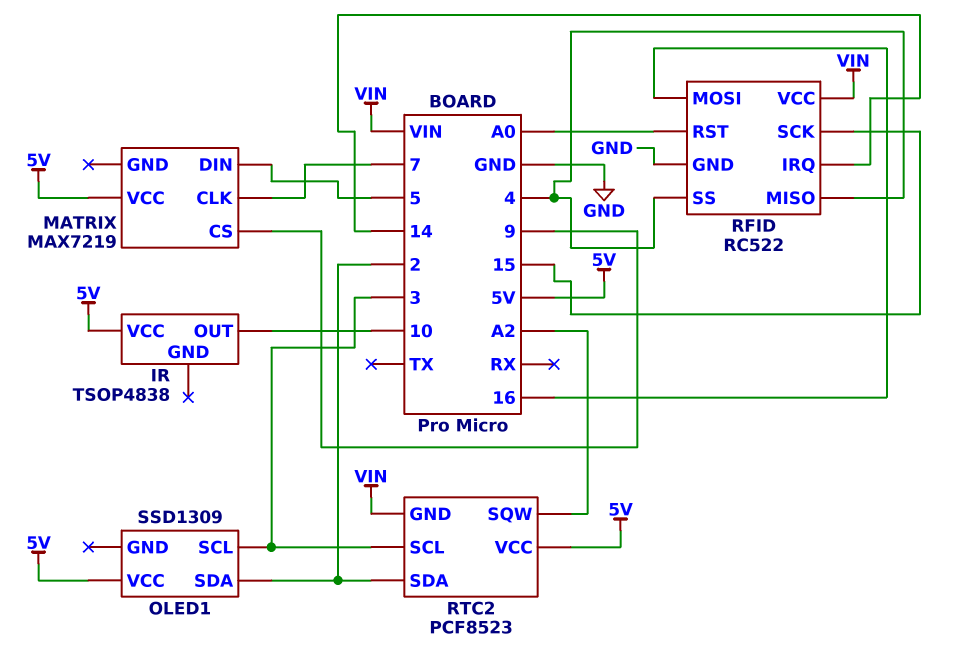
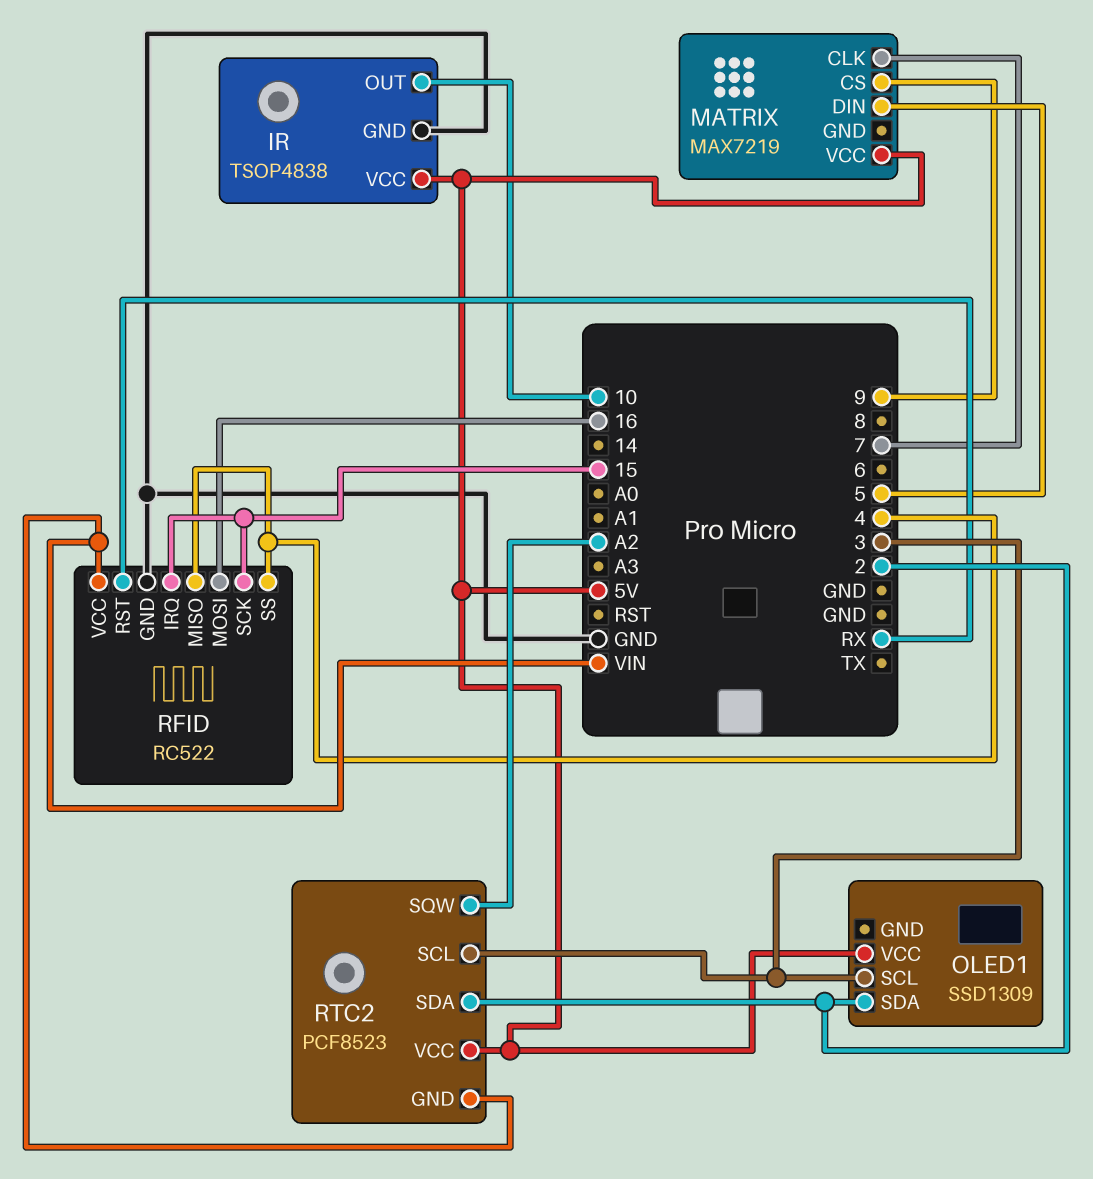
IR pin GND: none -> GND
RFID pin IRQ: 14 -> 15
RFID pin RST: A0 -> RX

